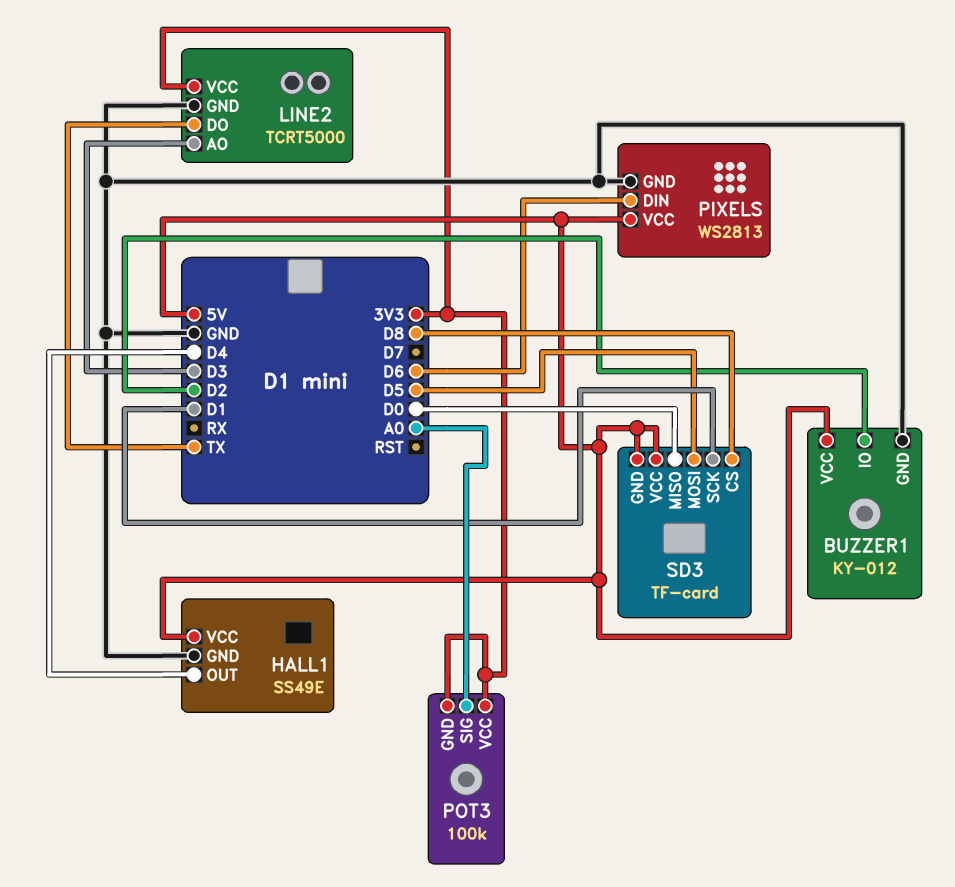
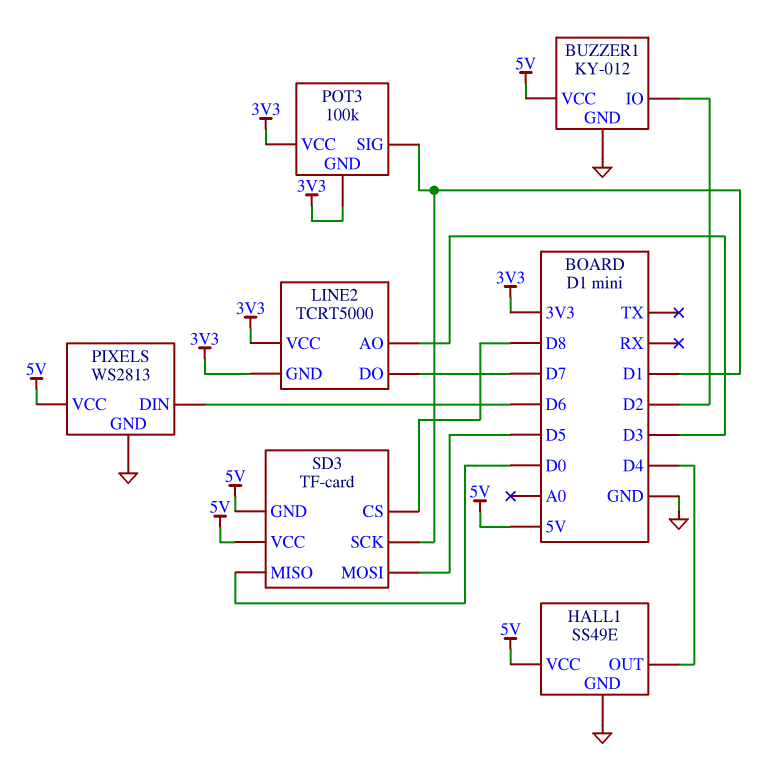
LINE2 pin DO: TX -> D7
LINE2 pin GND: GND -> 3V3
POT3 pin SIG: A0 -> D1

